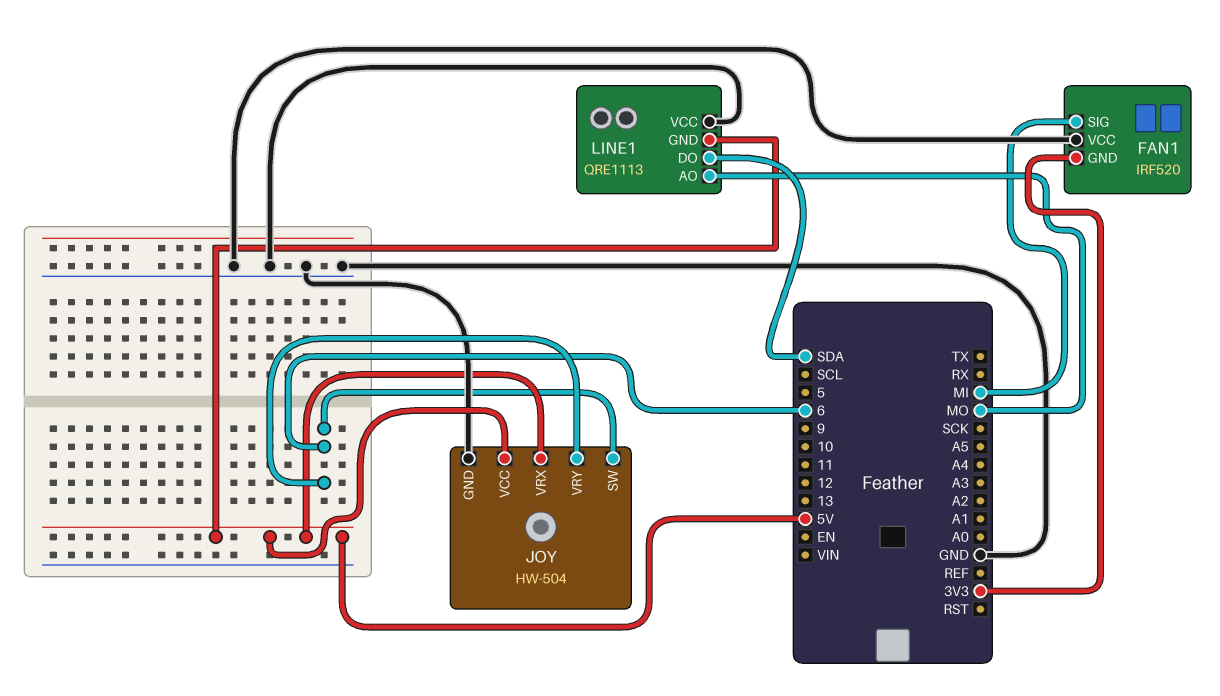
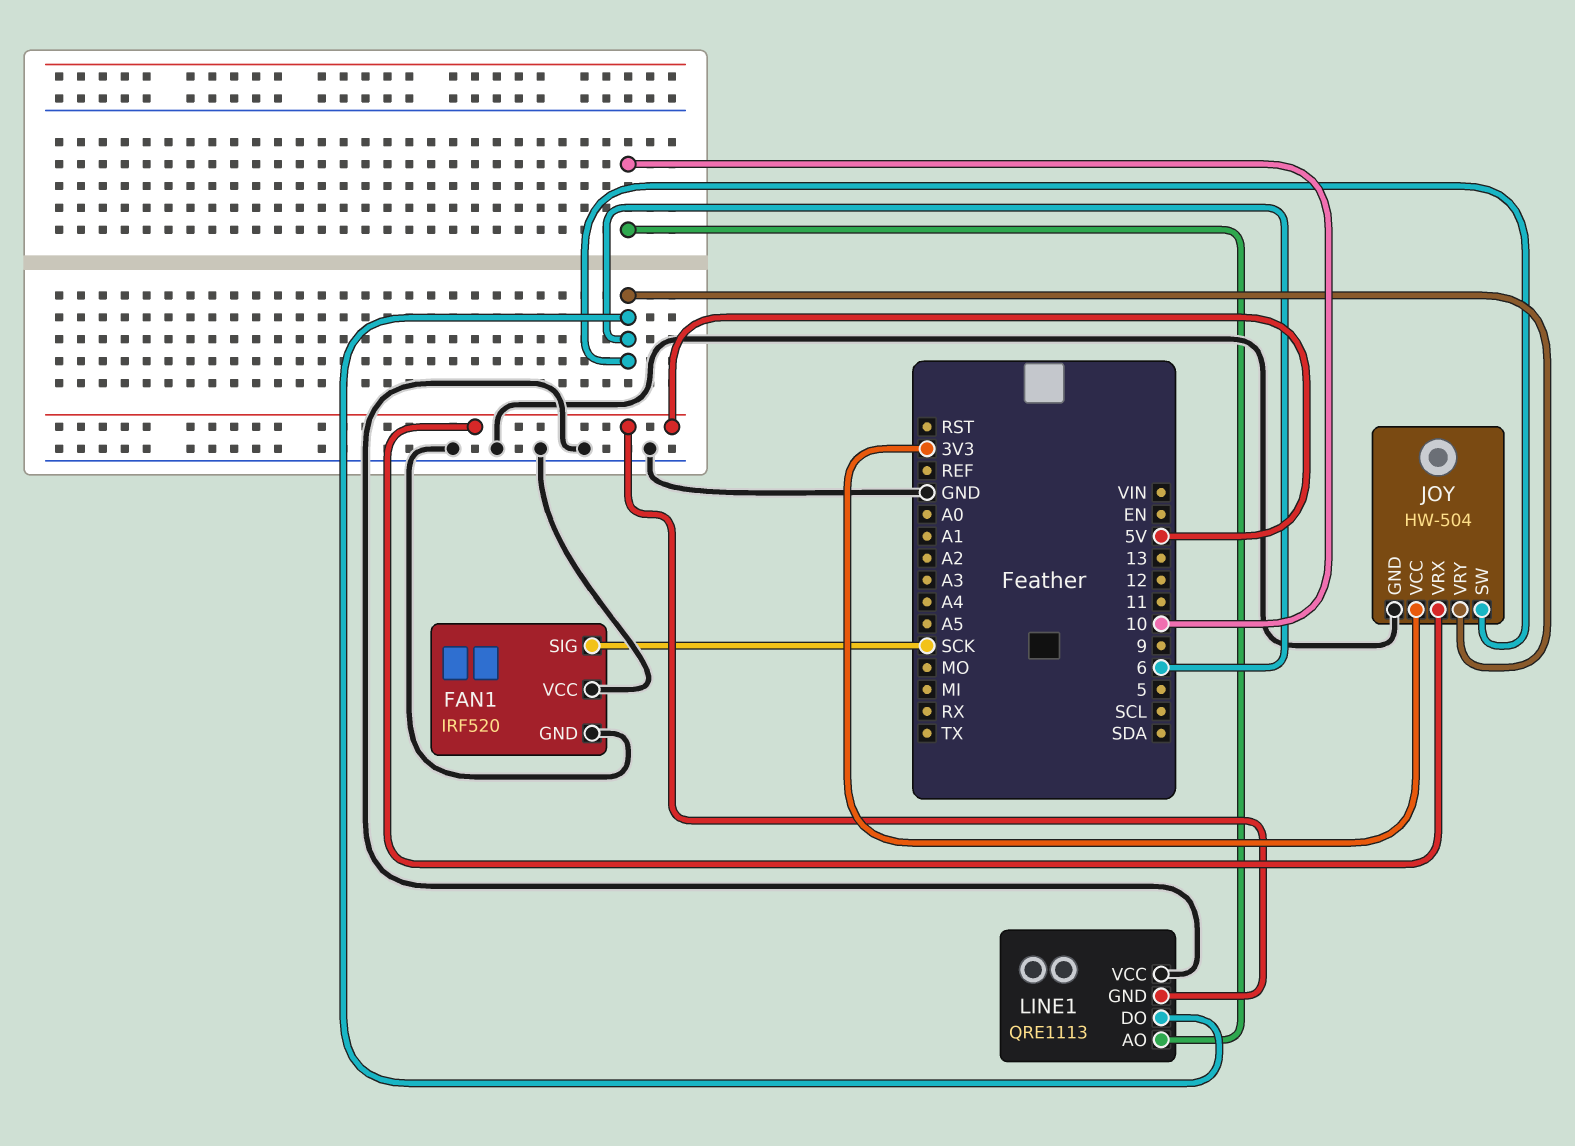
FAN1 pin GND: 3V3 -> GND
FAN1 pin SIG: MI -> SCK
JOY pin VCC: 5V -> 3V3
LINE1 pin AO: MO -> 10
LINE1 pin DO: SDA -> 6

